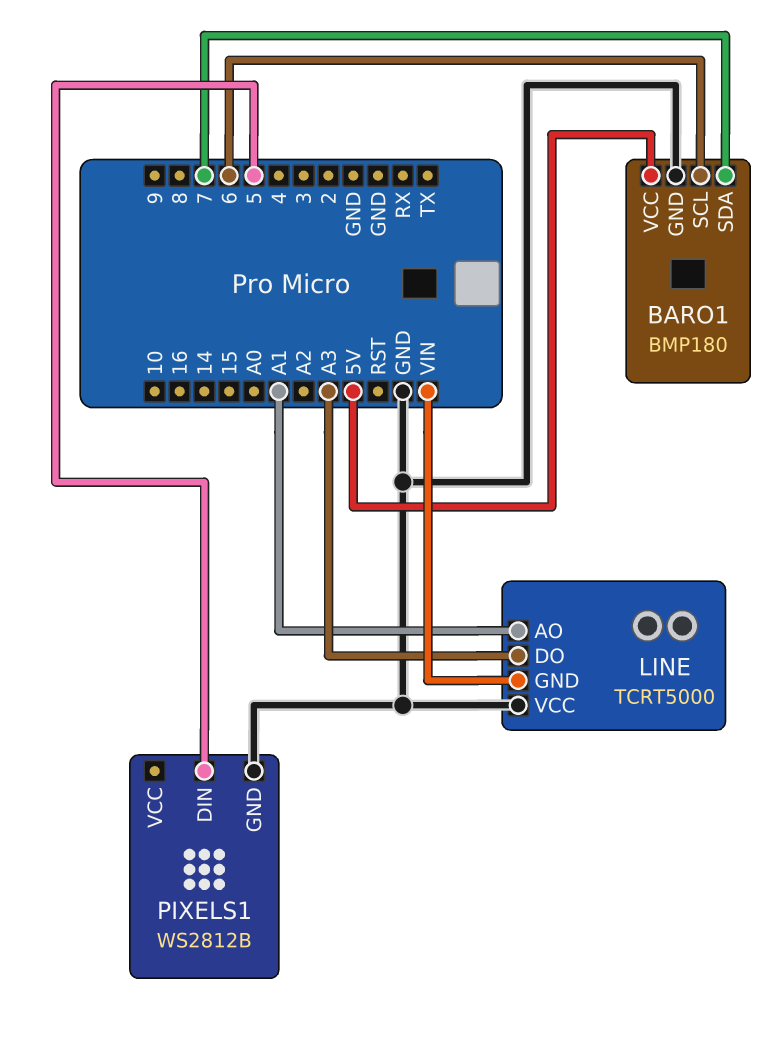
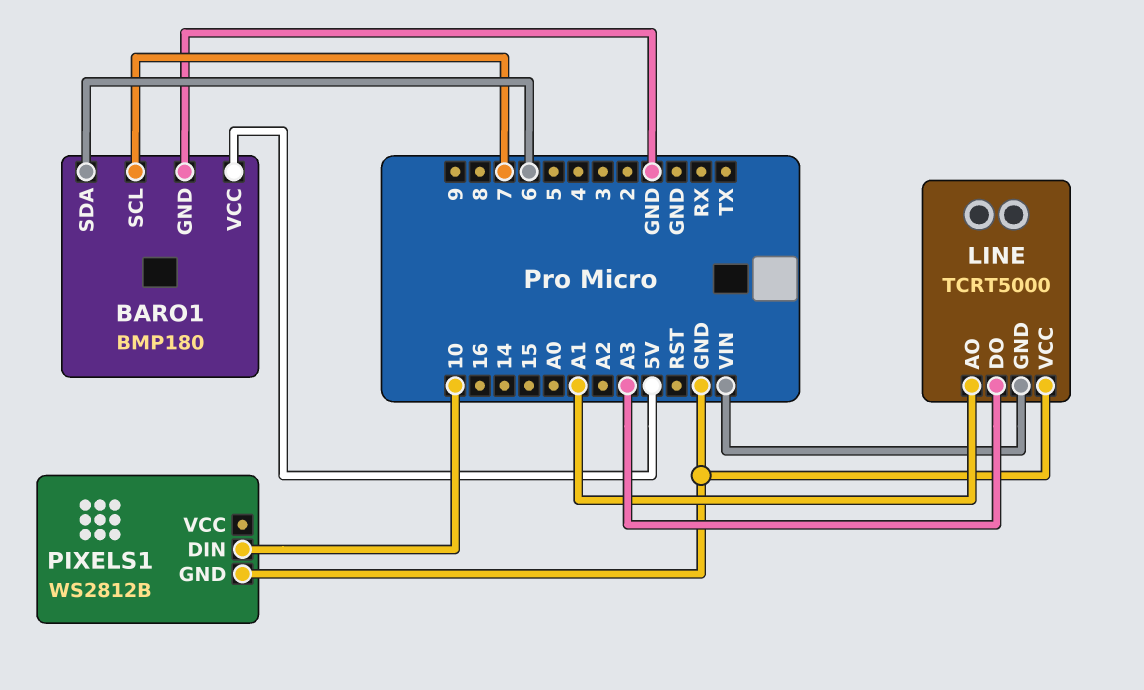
BARO1 pin SCL: 6 -> 7
BARO1 pin SDA: 7 -> 6
PIXELS1 pin DIN: 5 -> 10

